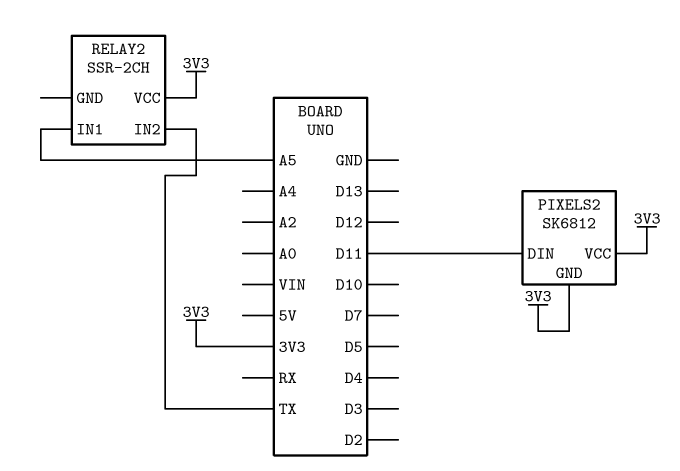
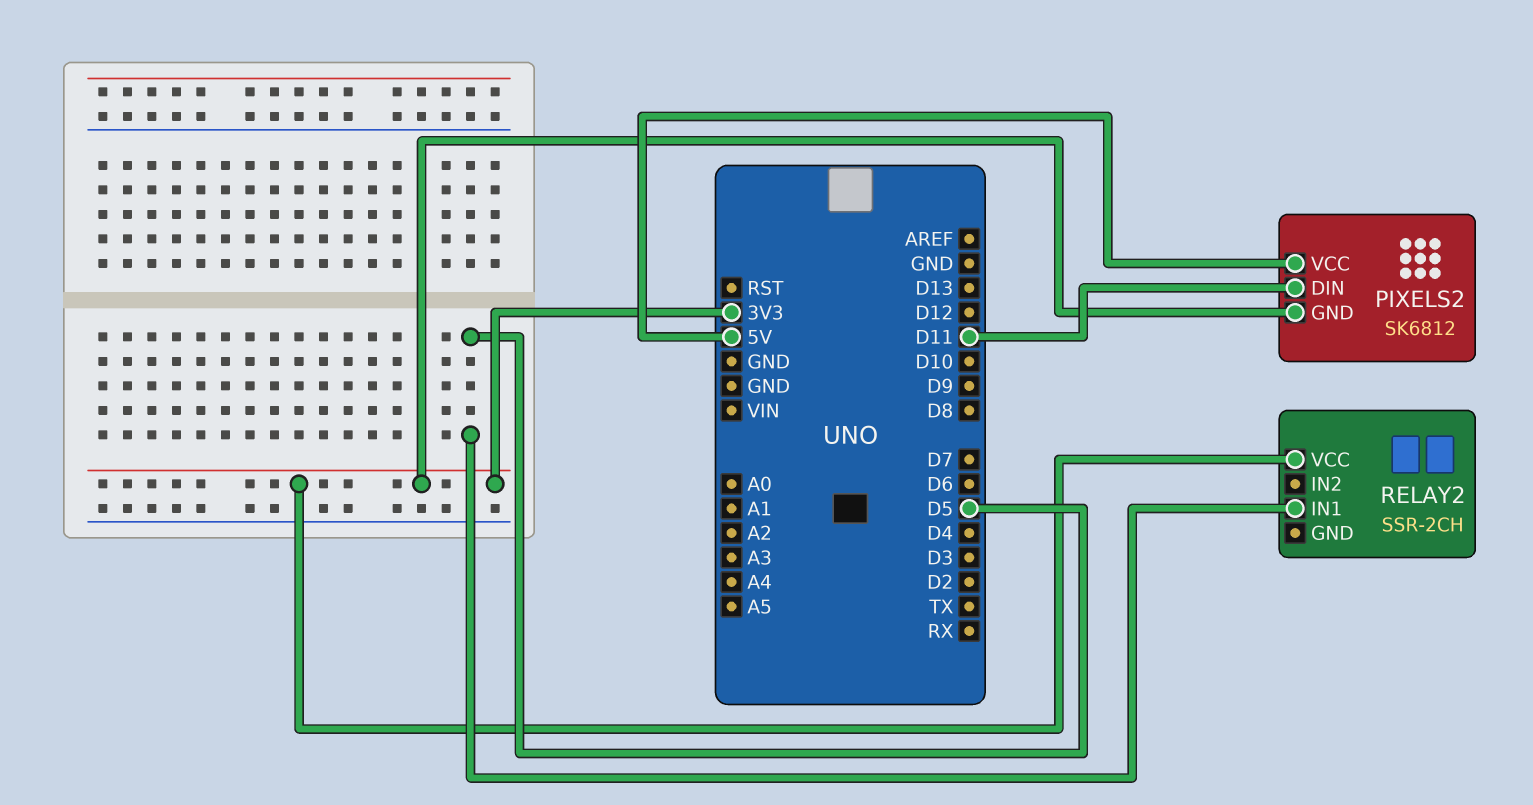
PIXELS2 pin VCC: 3V3 -> 5V
RELAY2 pin IN1: A5 -> D5
RELAY2 pin IN2: TX -> none

